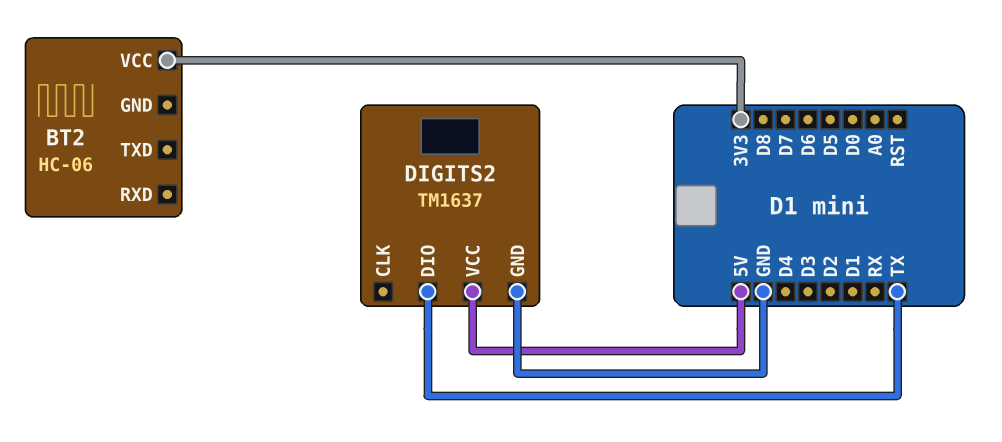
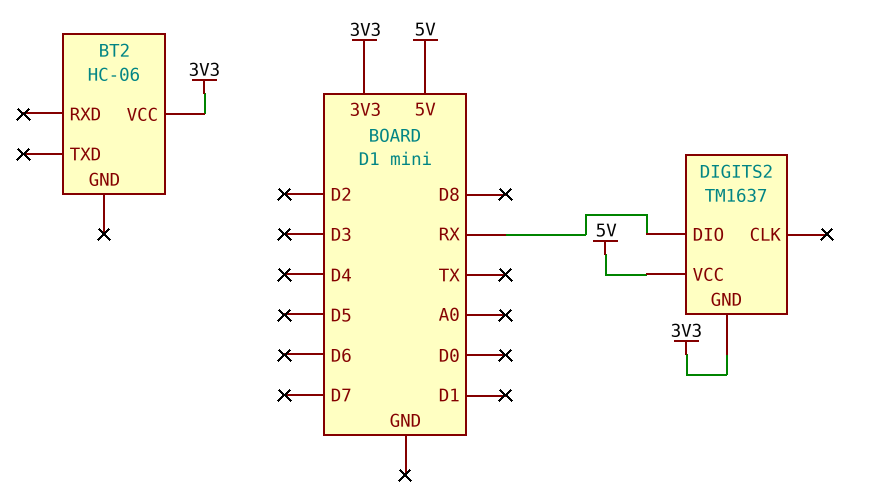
DIGITS2 pin DIO: TX -> RX
DIGITS2 pin GND: GND -> 3V3

